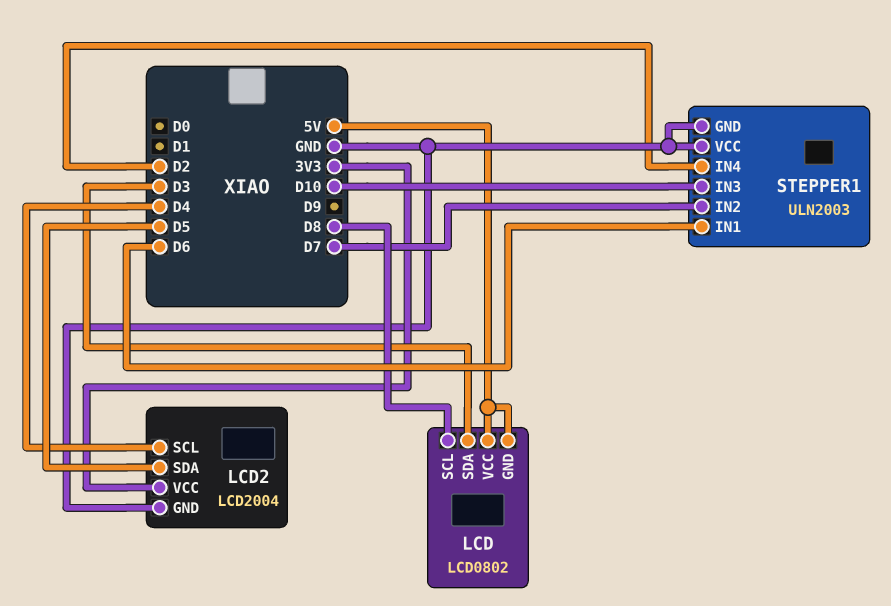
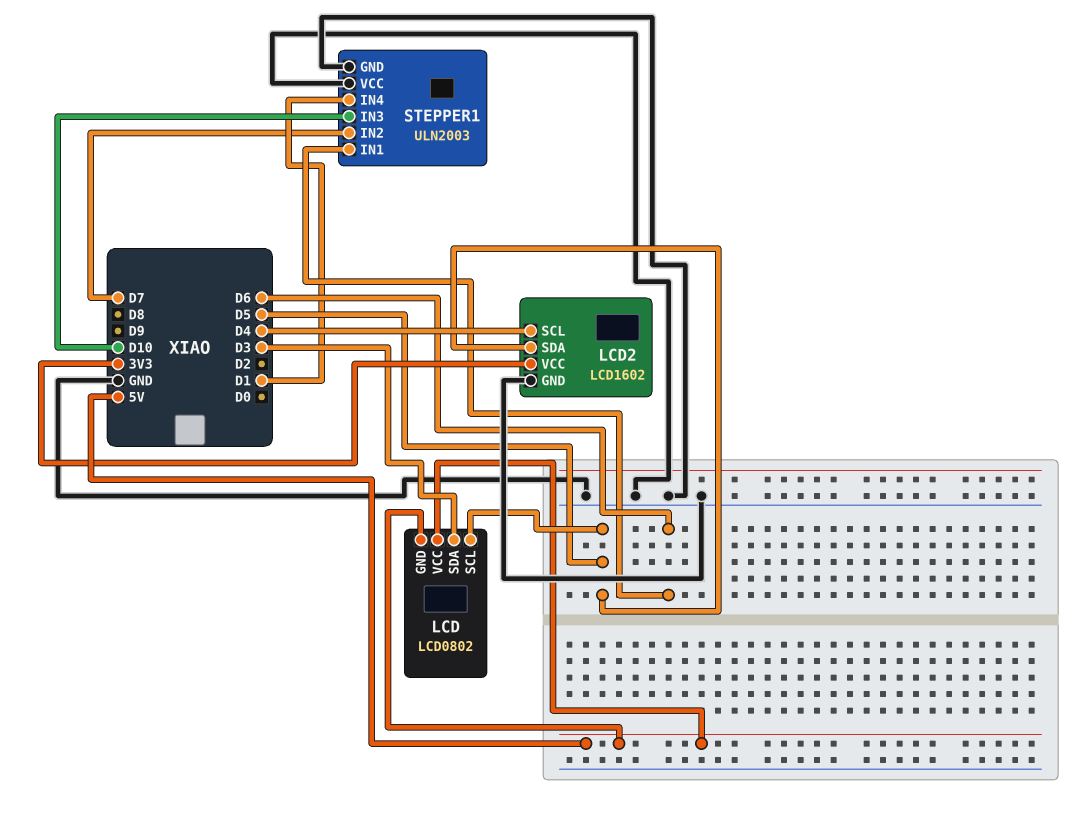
LCD pin SCL: D8 -> D5
LCD2: LCD2004 -> LCD1602
STEPPER1 pin IN4: D2 -> D1

